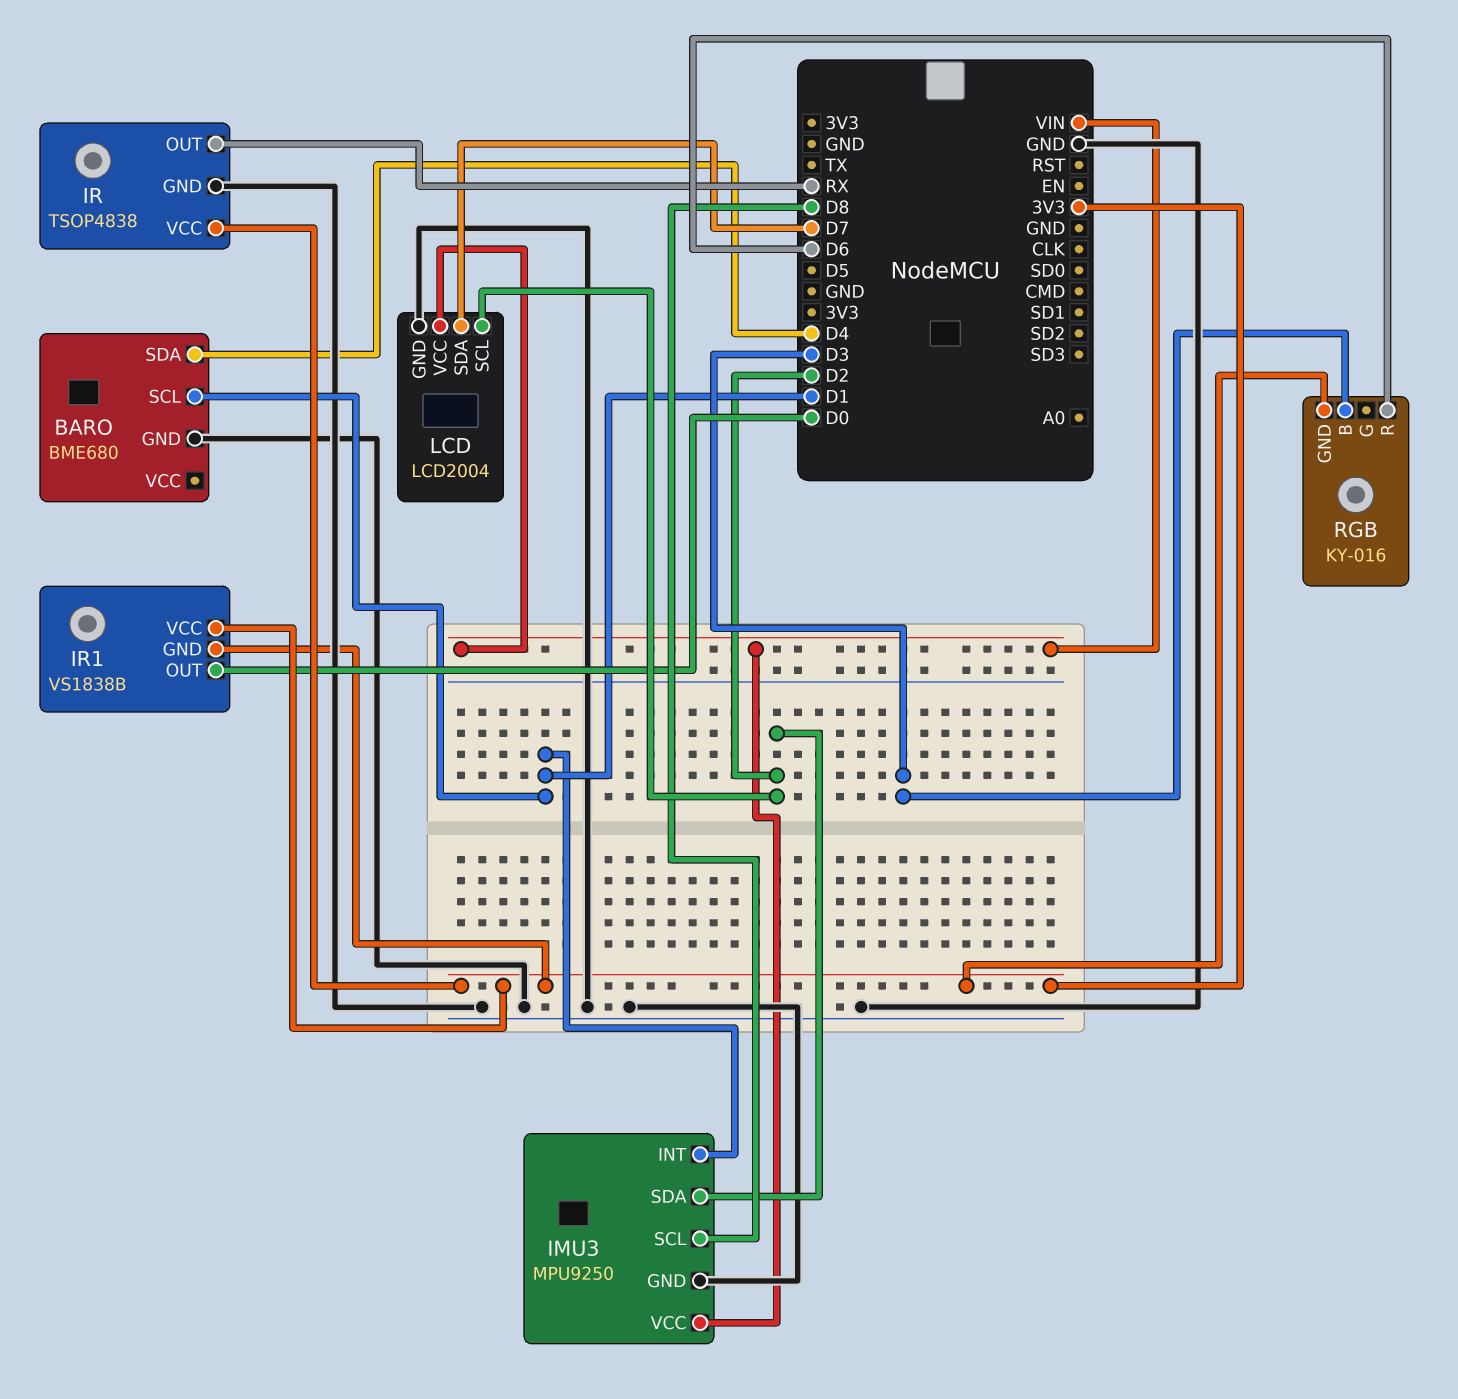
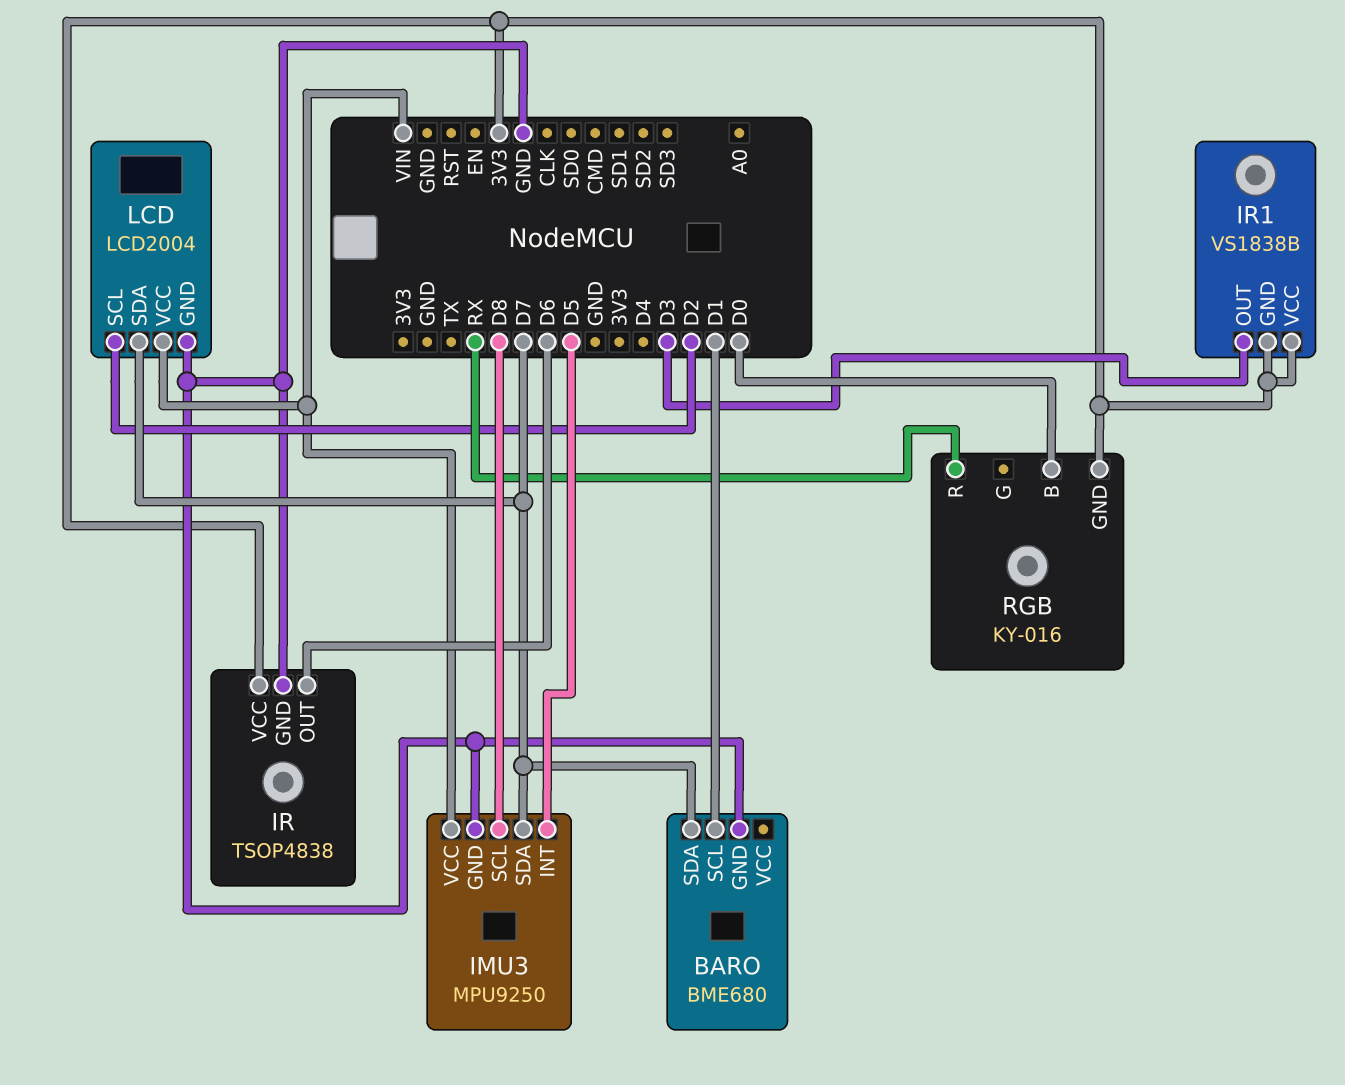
BARO pin SDA: D4 -> D7
IMU3 pin INT: D1 -> D5
IMU3 pin SDA: D2 -> D7
IR pin OUT: RX -> D6
IR1 pin OUT: D0 -> D3
RGB pin B: D3 -> D0
RGB pin R: D6 -> RX

